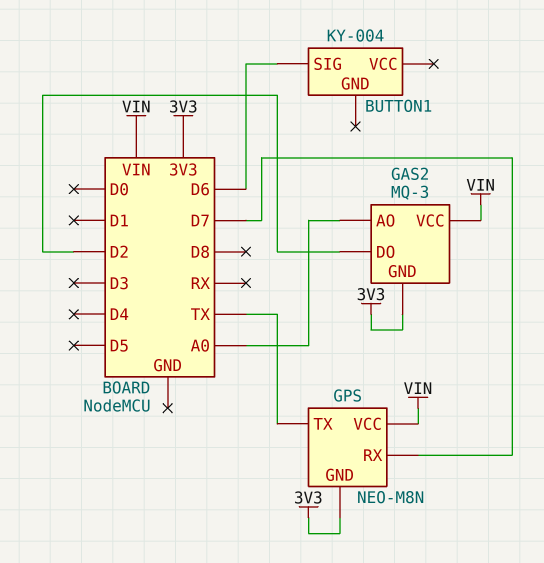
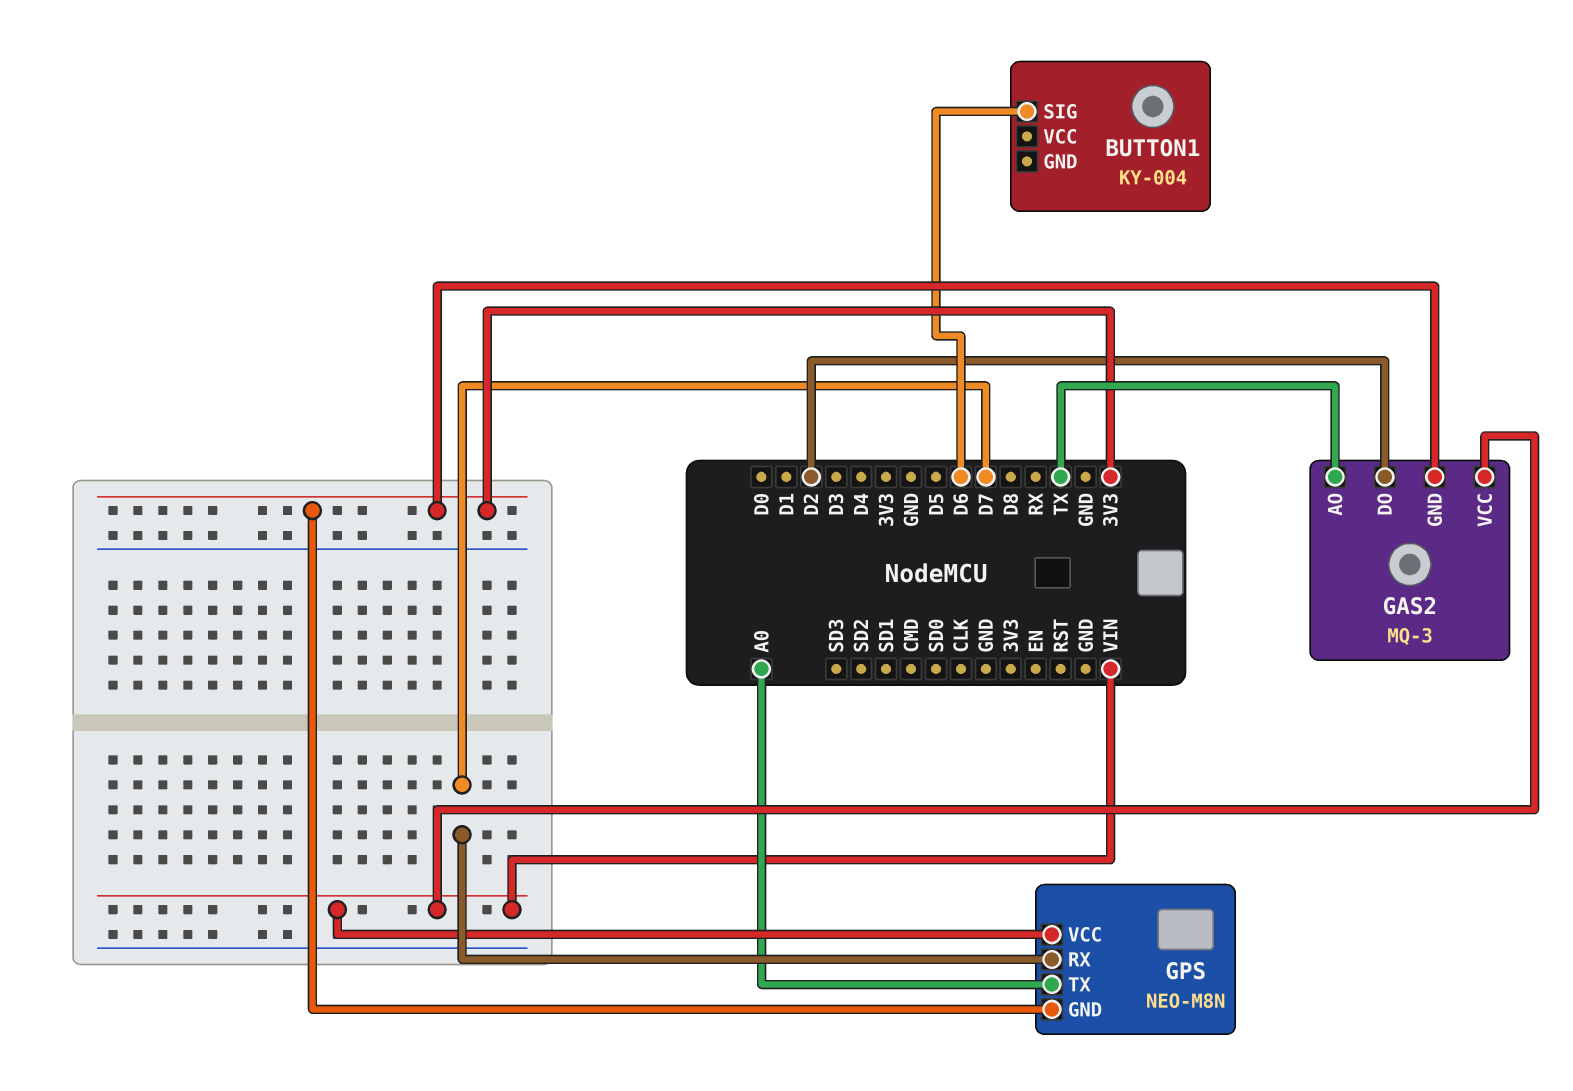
GAS2 pin AO: A0 -> TX
GPS pin TX: TX -> A0

